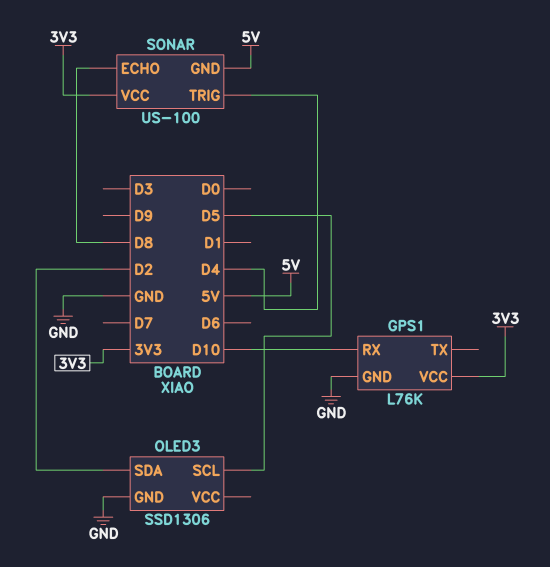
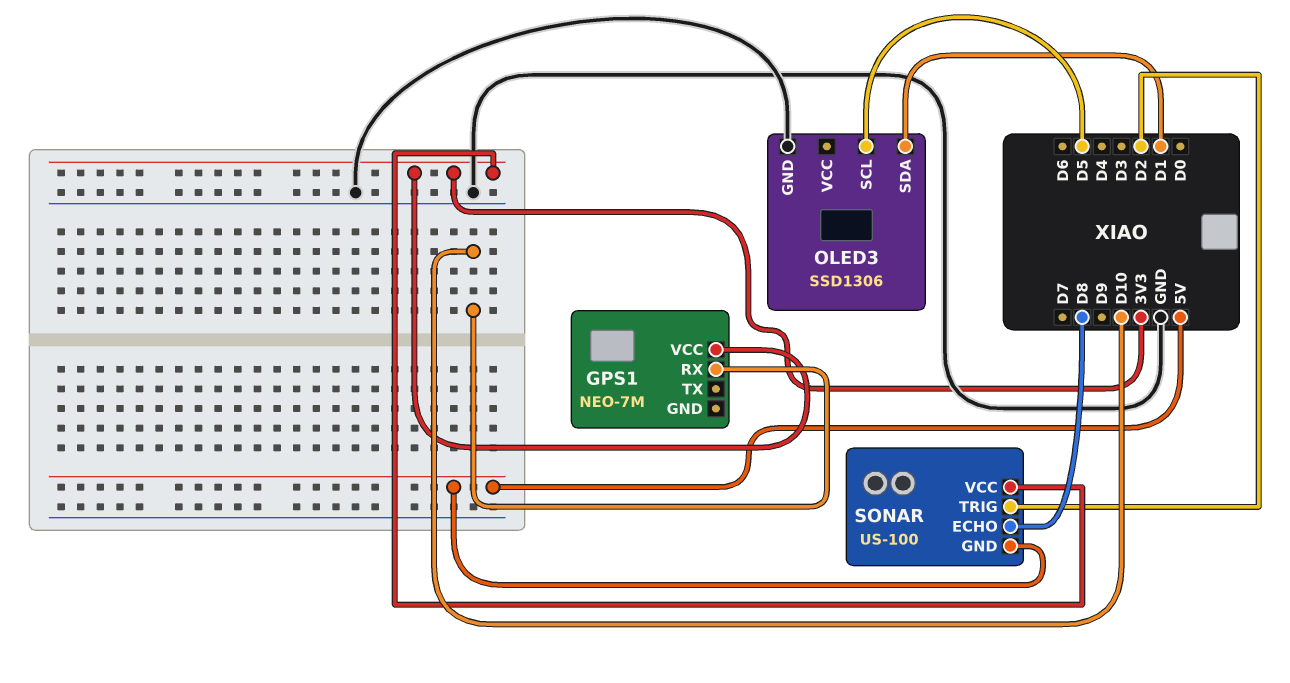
GPS1: L76K -> NEO-7M
GPS1 pin GND: GND -> none
OLED3 pin SDA: D2 -> D1
SONAR pin TRIG: D4 -> D2

